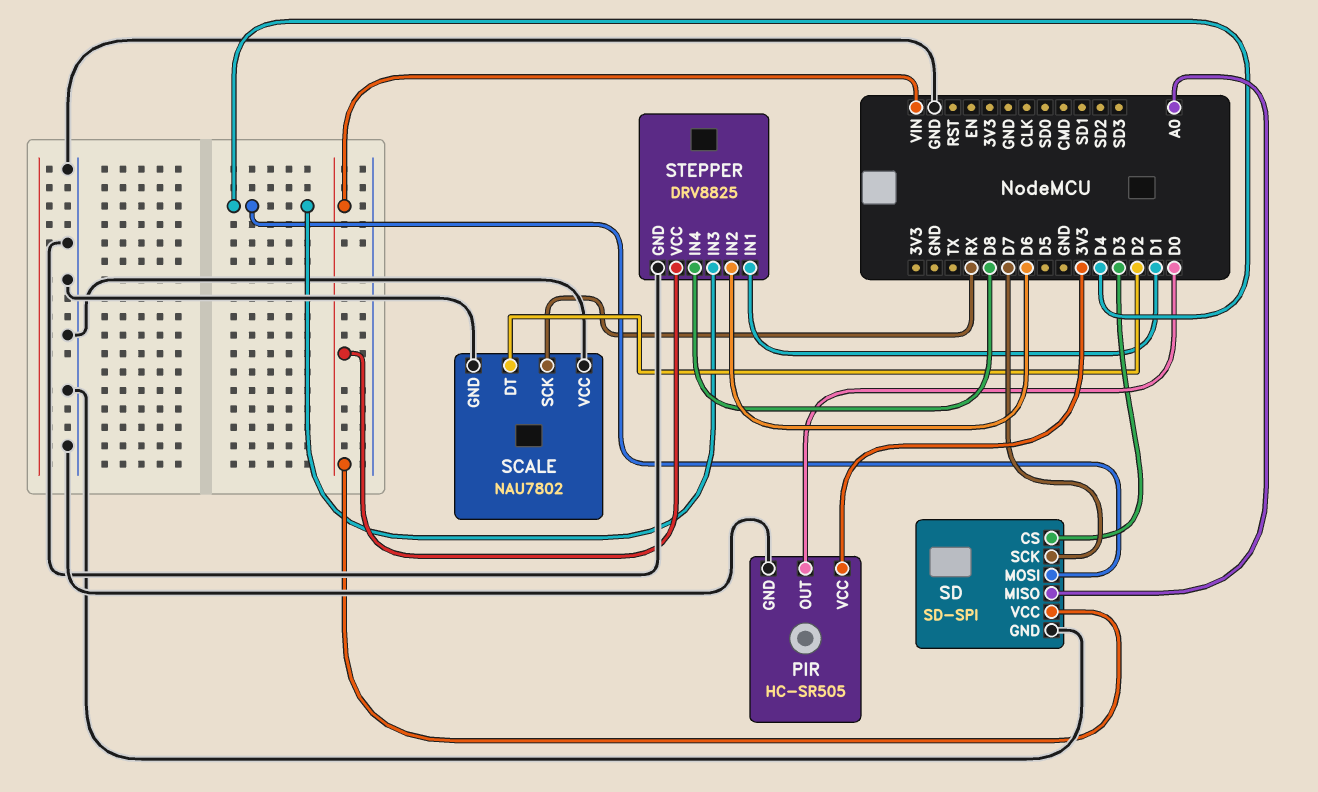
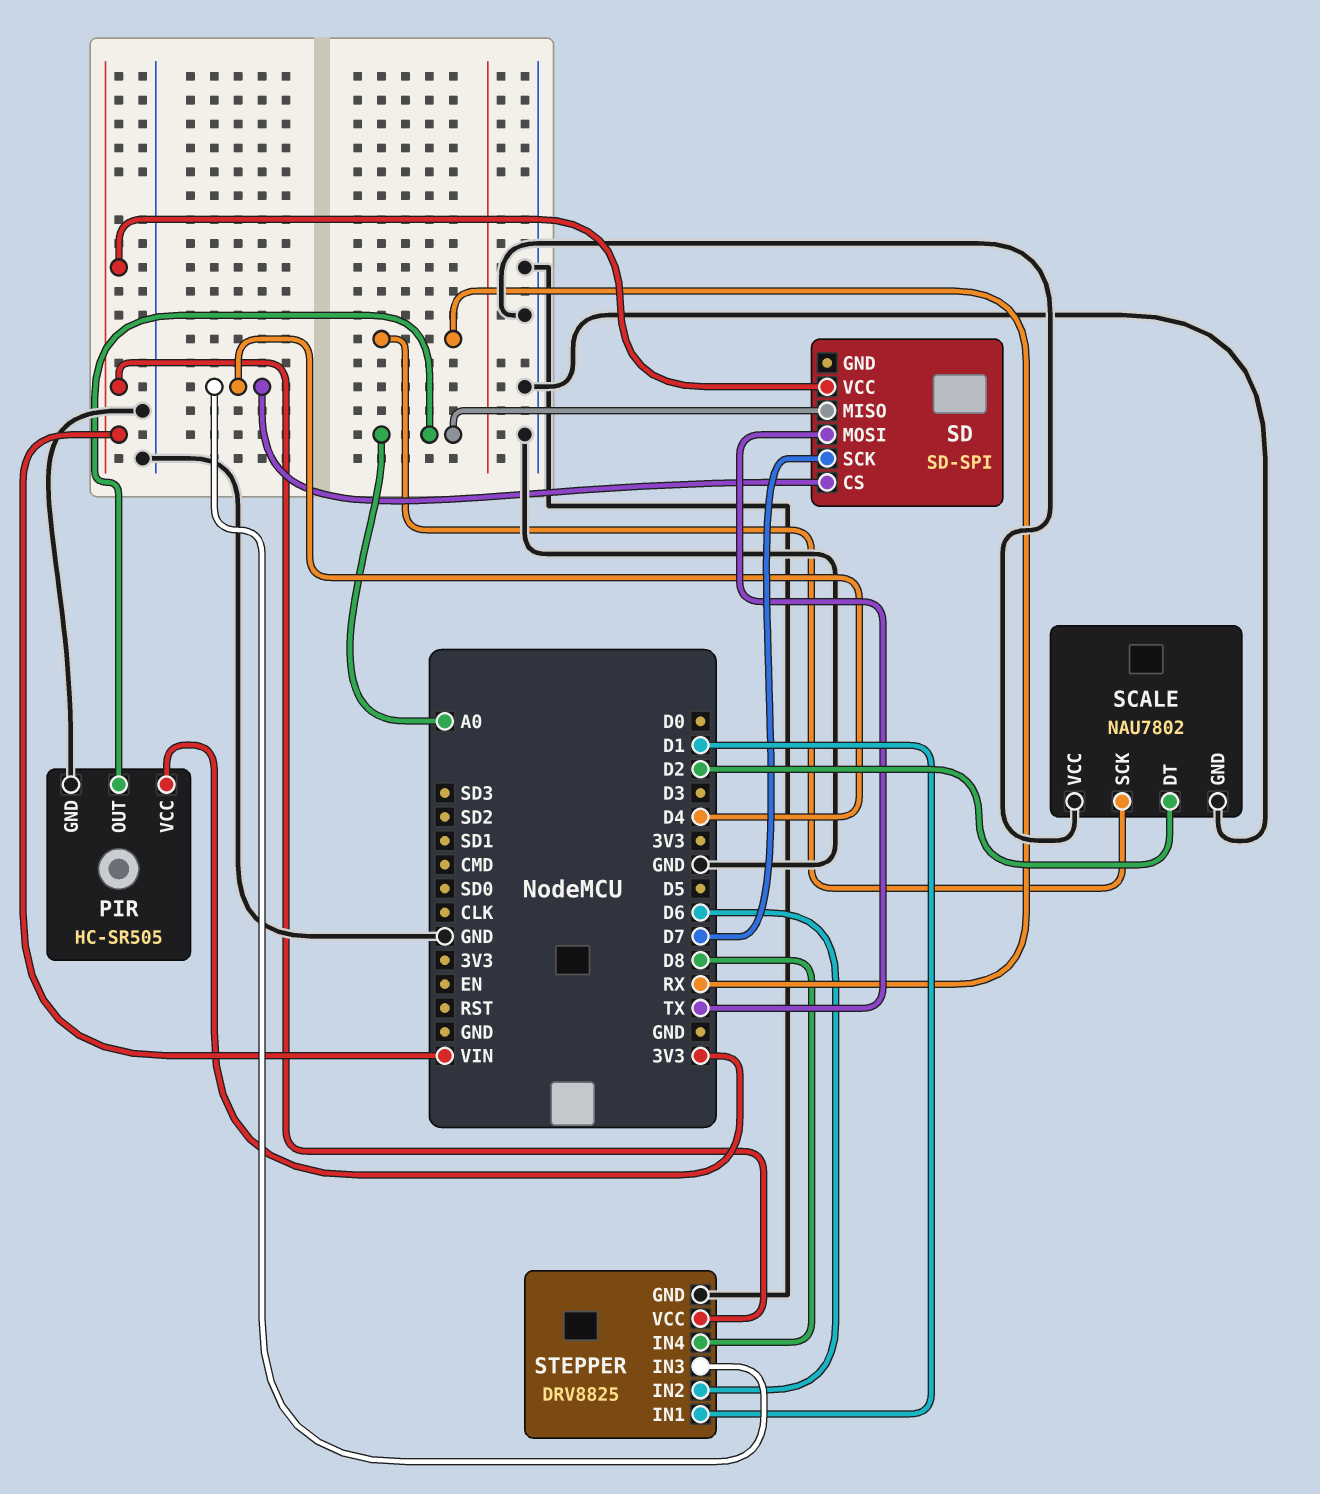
PIR pin OUT: D0 -> A0
SD pin CS: D3 -> D4
SD pin GND: GND -> none
SD pin MOSI: D4 -> TX

